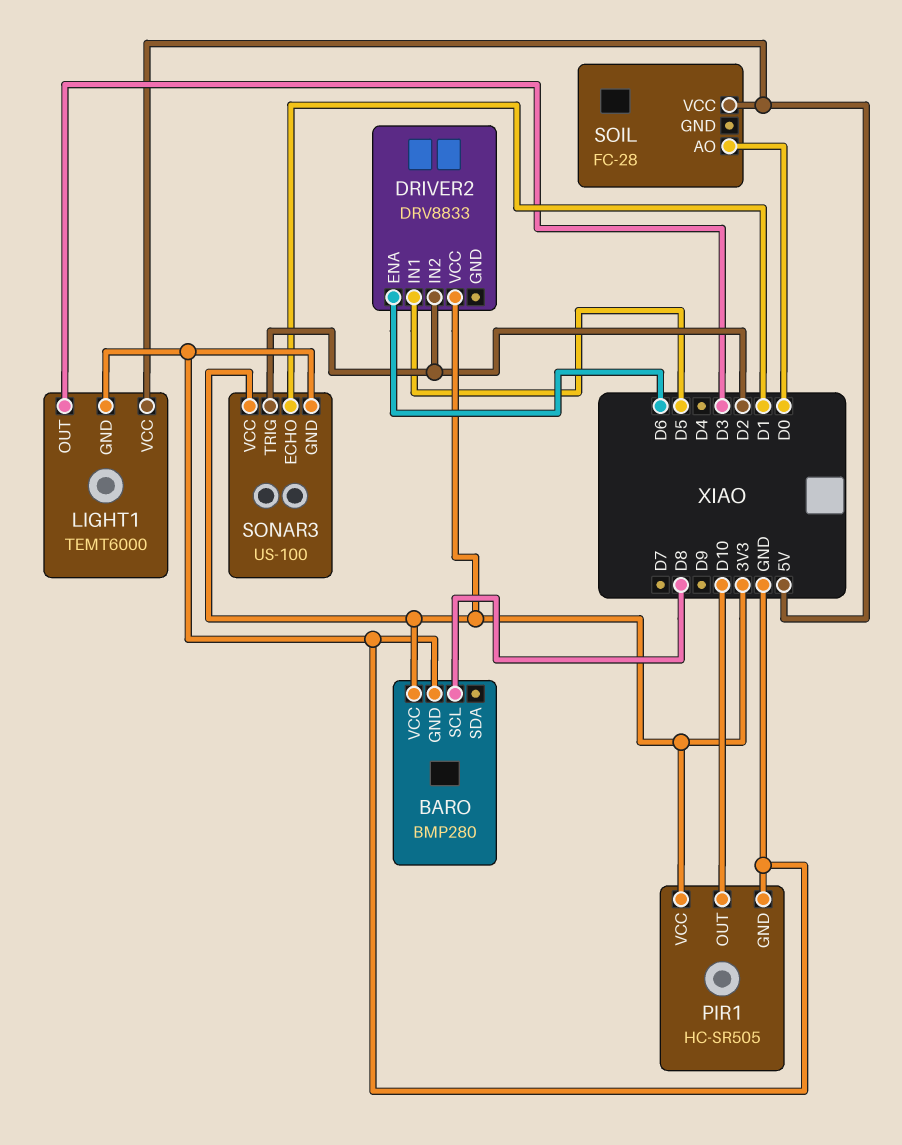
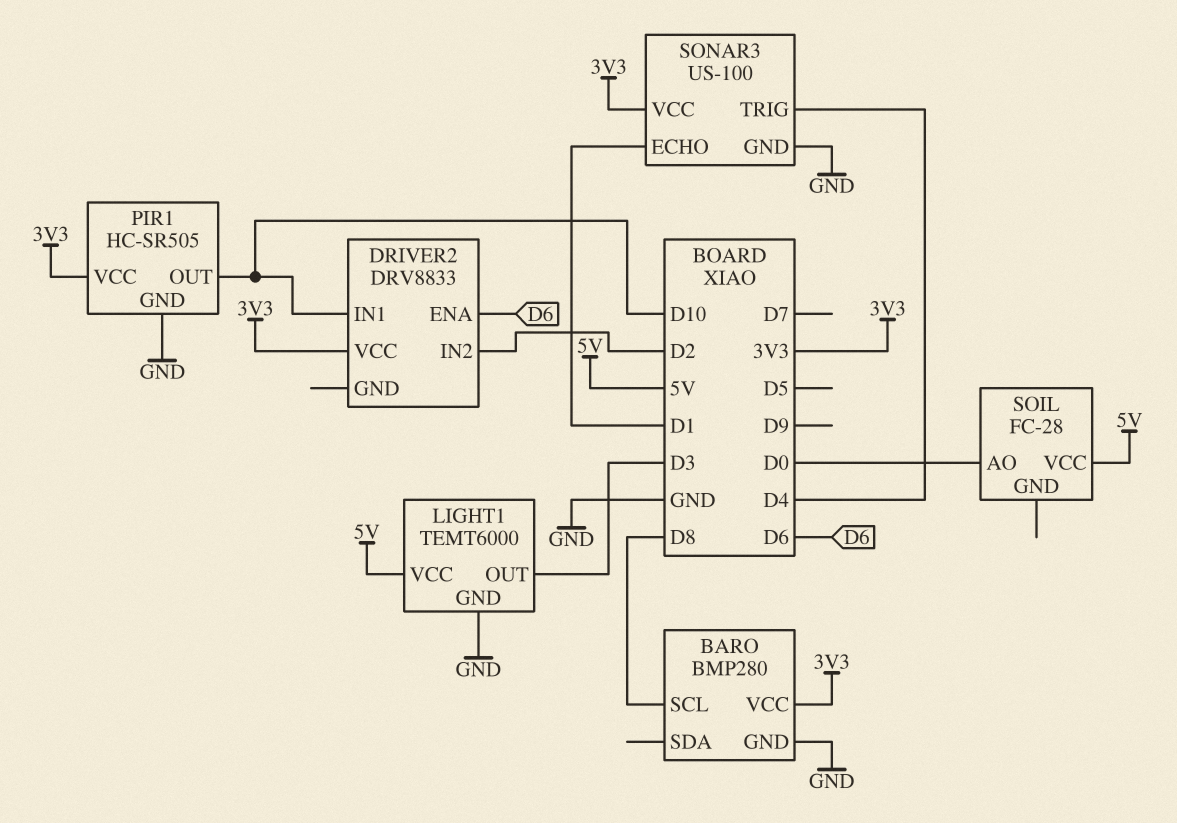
DRIVER2 pin IN1: D5 -> D10
SONAR3 pin TRIG: D2 -> D4

